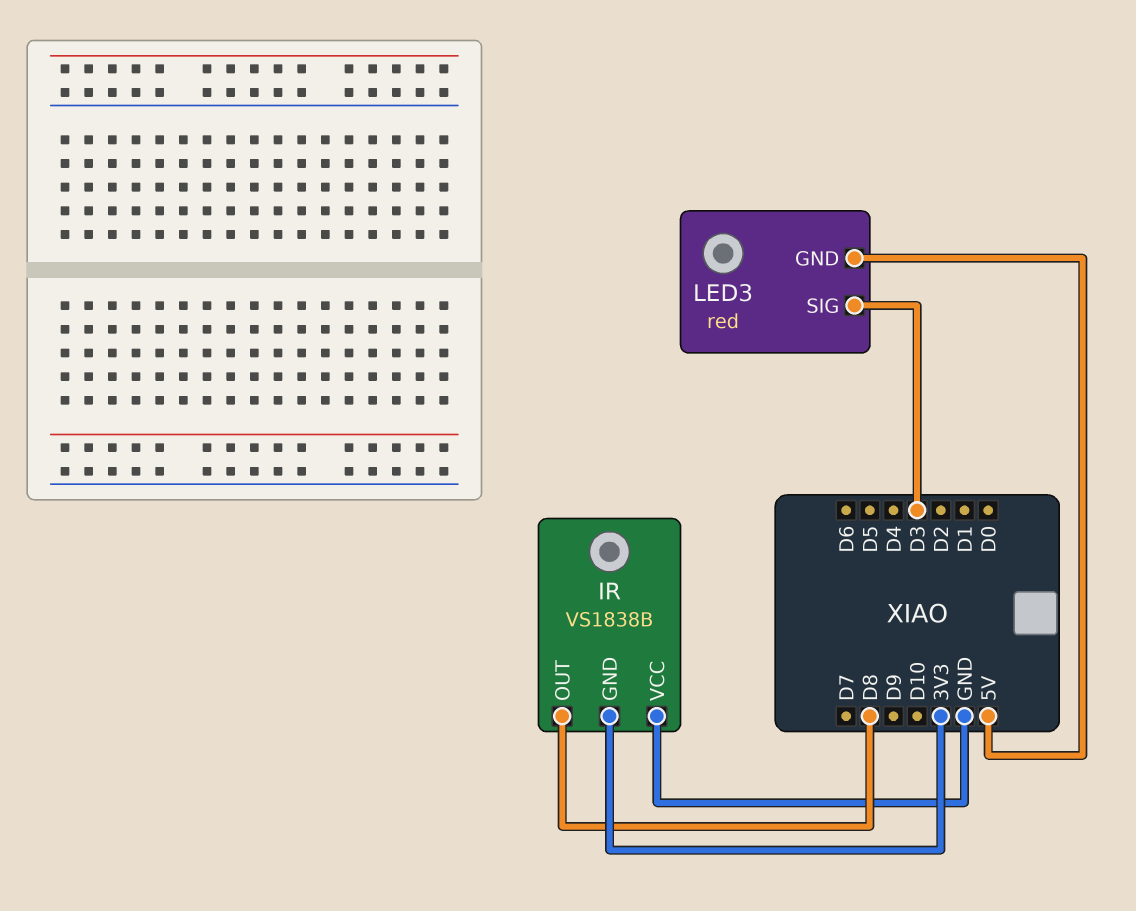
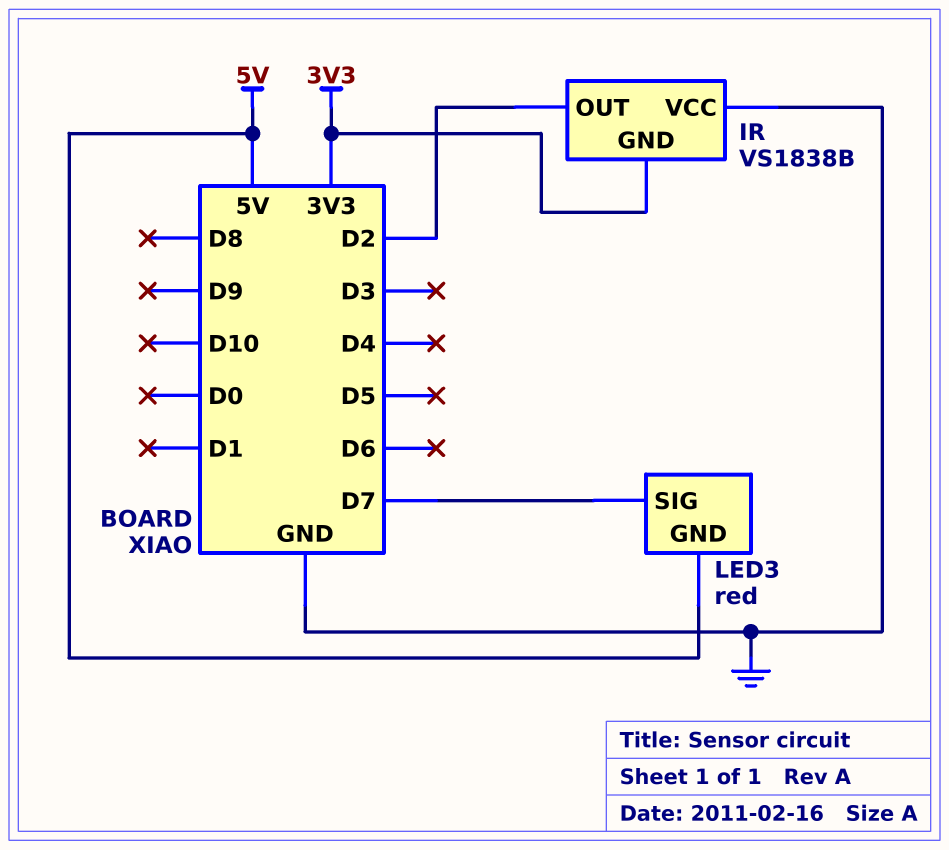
IR pin OUT: D8 -> D2
LED3 pin SIG: D3 -> D7

